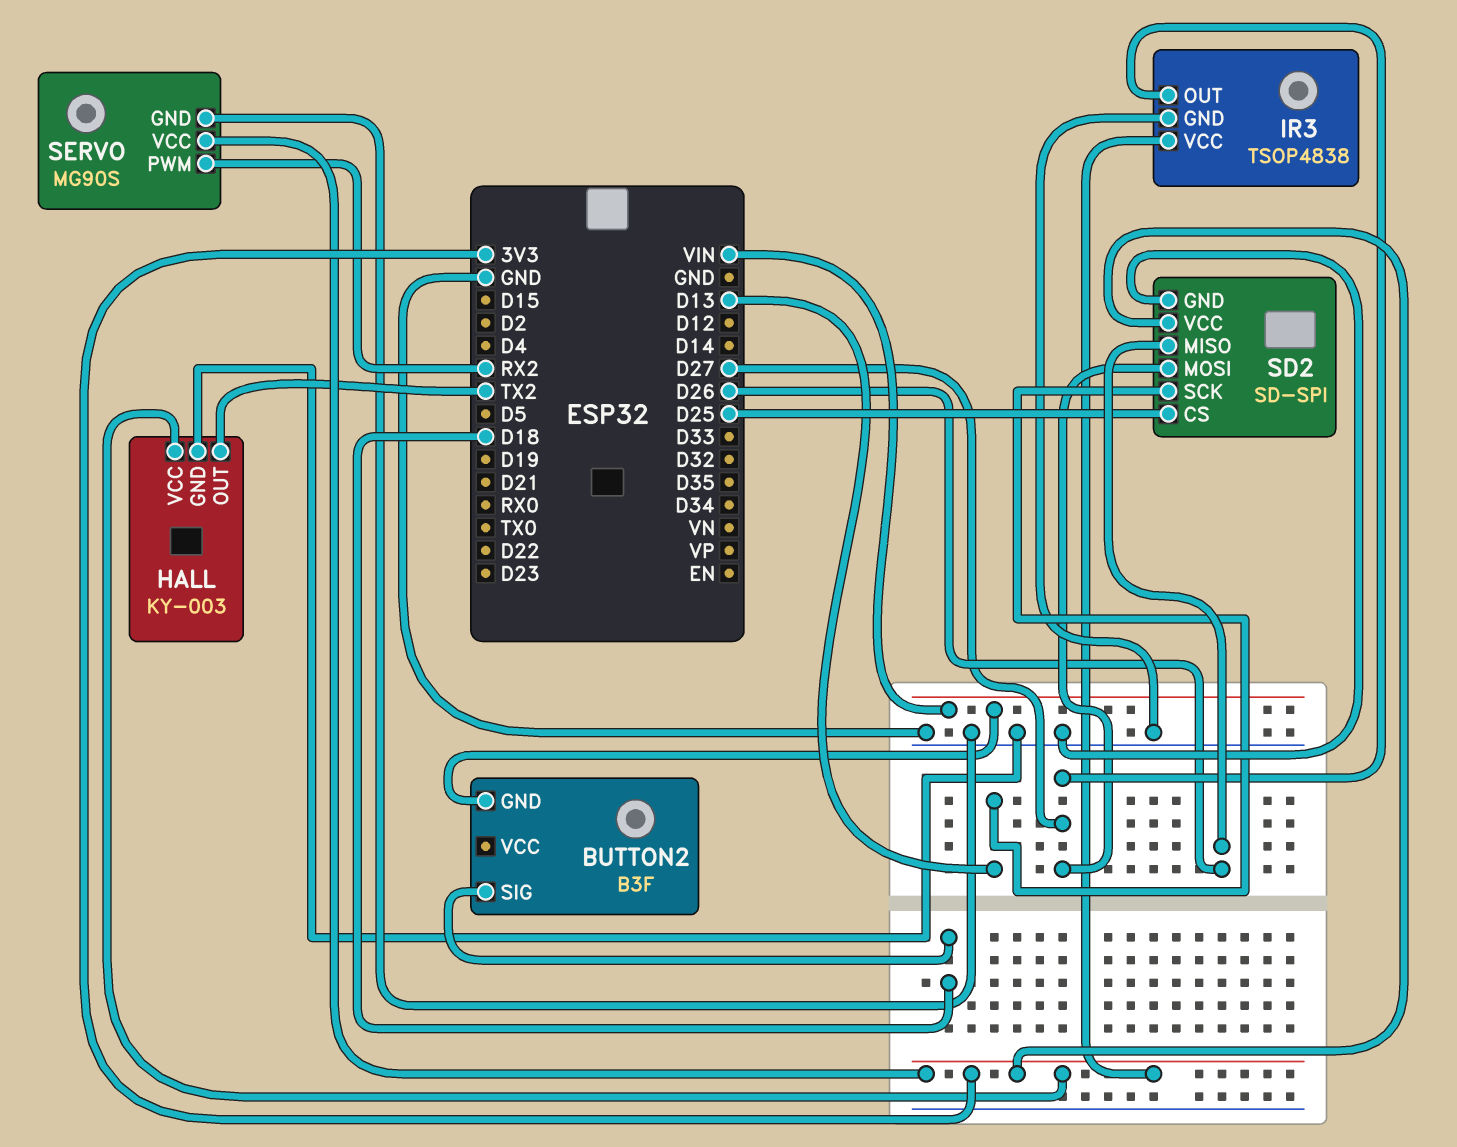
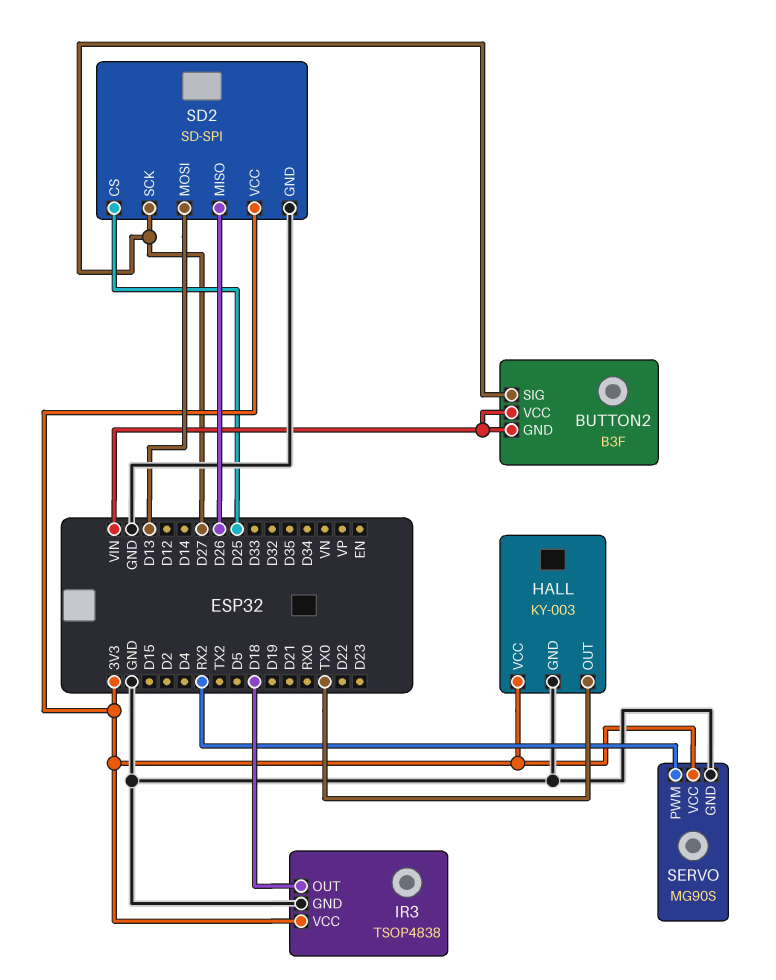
BUTTON2 pin SIG: D18 -> D27
BUTTON2 pin VCC: none -> VIN
HALL pin OUT: TX2 -> TX0
IR3 pin OUT: D27 -> D18
SD2 pin MOSI: D27 -> D13
SD2 pin SCK: D13 -> D27

